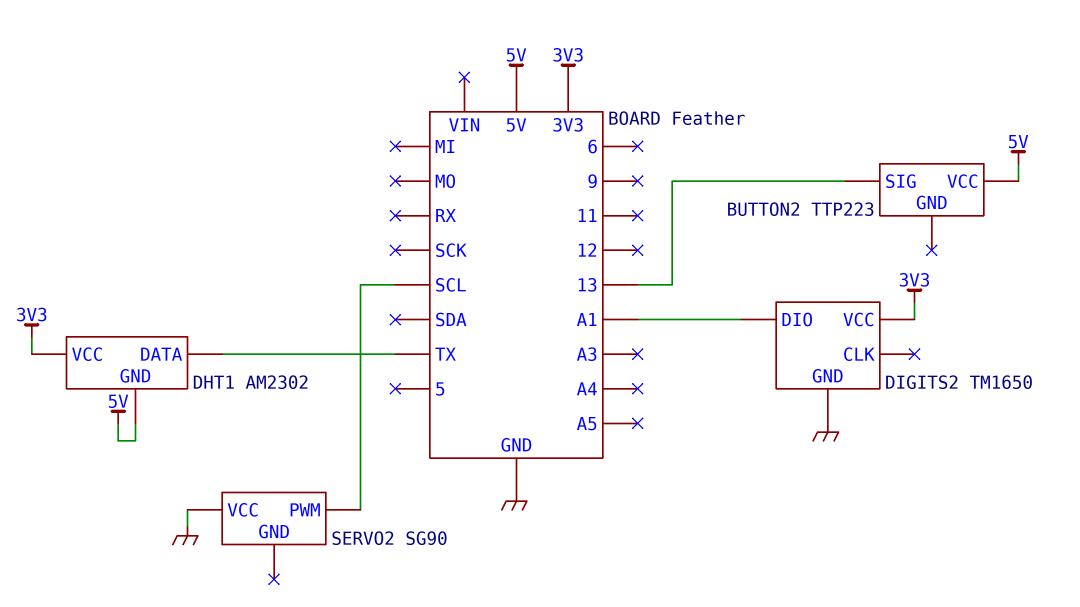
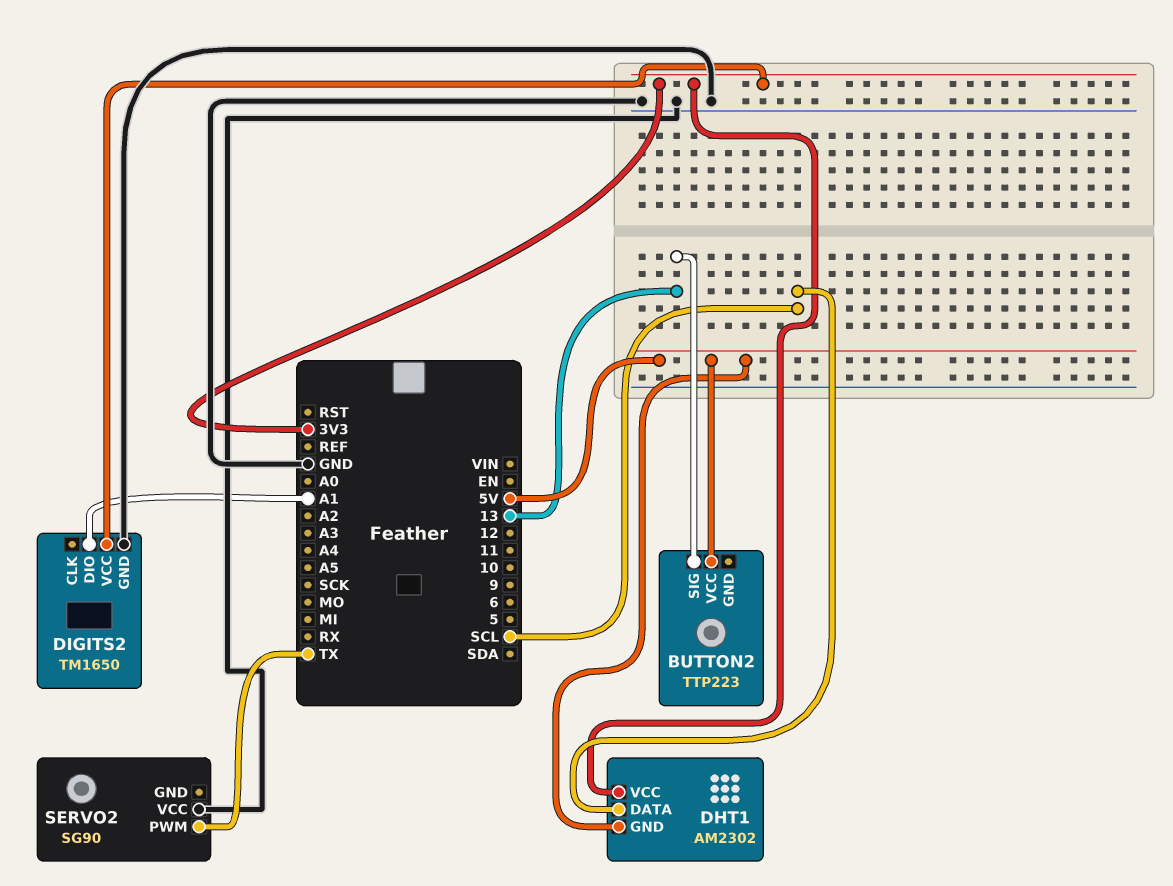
DHT1 pin DATA: TX -> SCL
SERVO2 pin PWM: SCL -> TX

